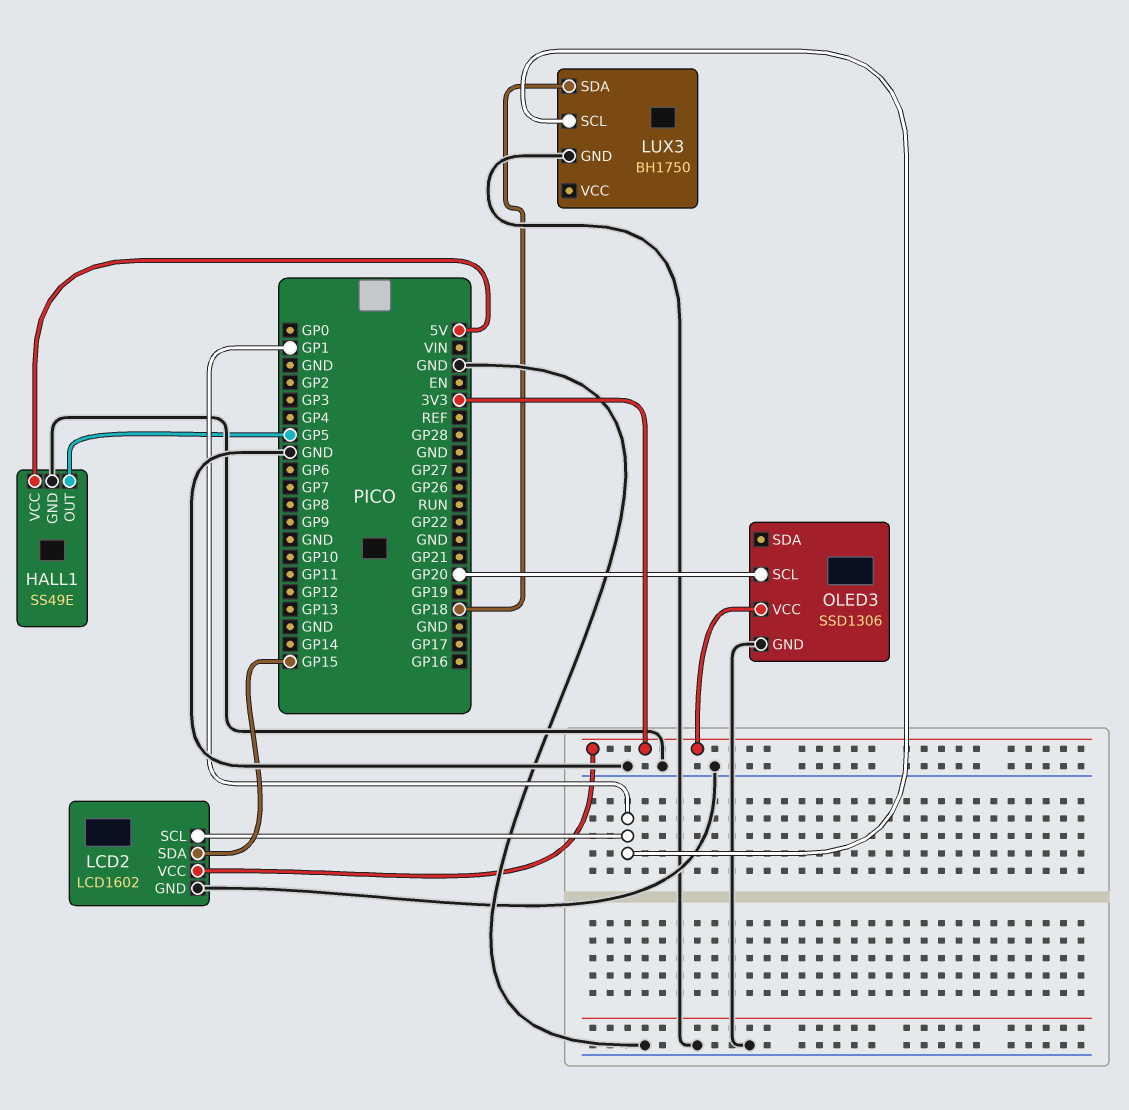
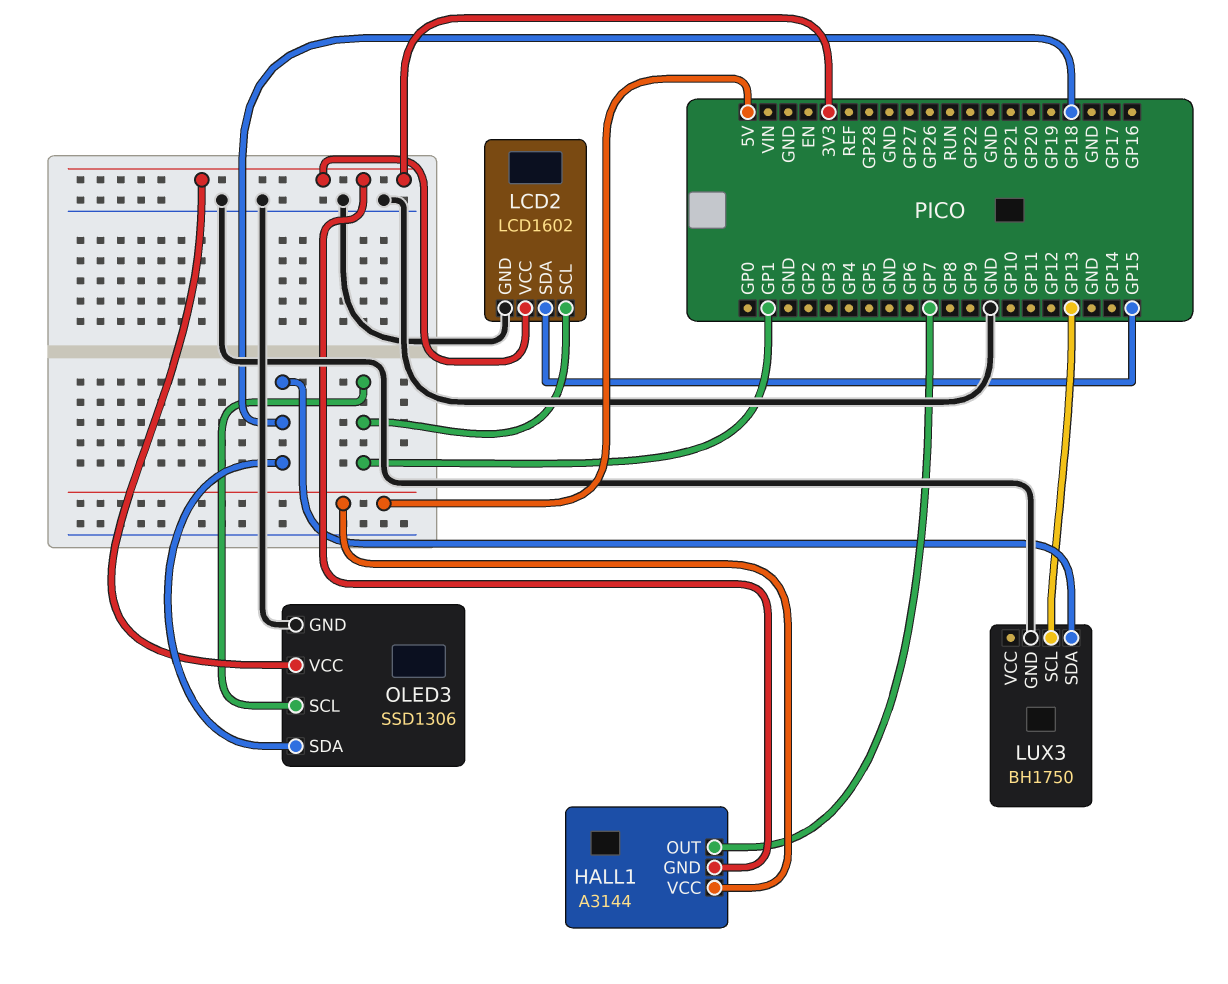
HALL1: SS49E -> A3144
HALL1 pin GND: GND -> 3V3
HALL1 pin OUT: GP5 -> GP7
LUX3 pin SCL: GP1 -> GP13
OLED3 pin SCL: GP20 -> GP1
OLED3 pin SDA: none -> GP18

